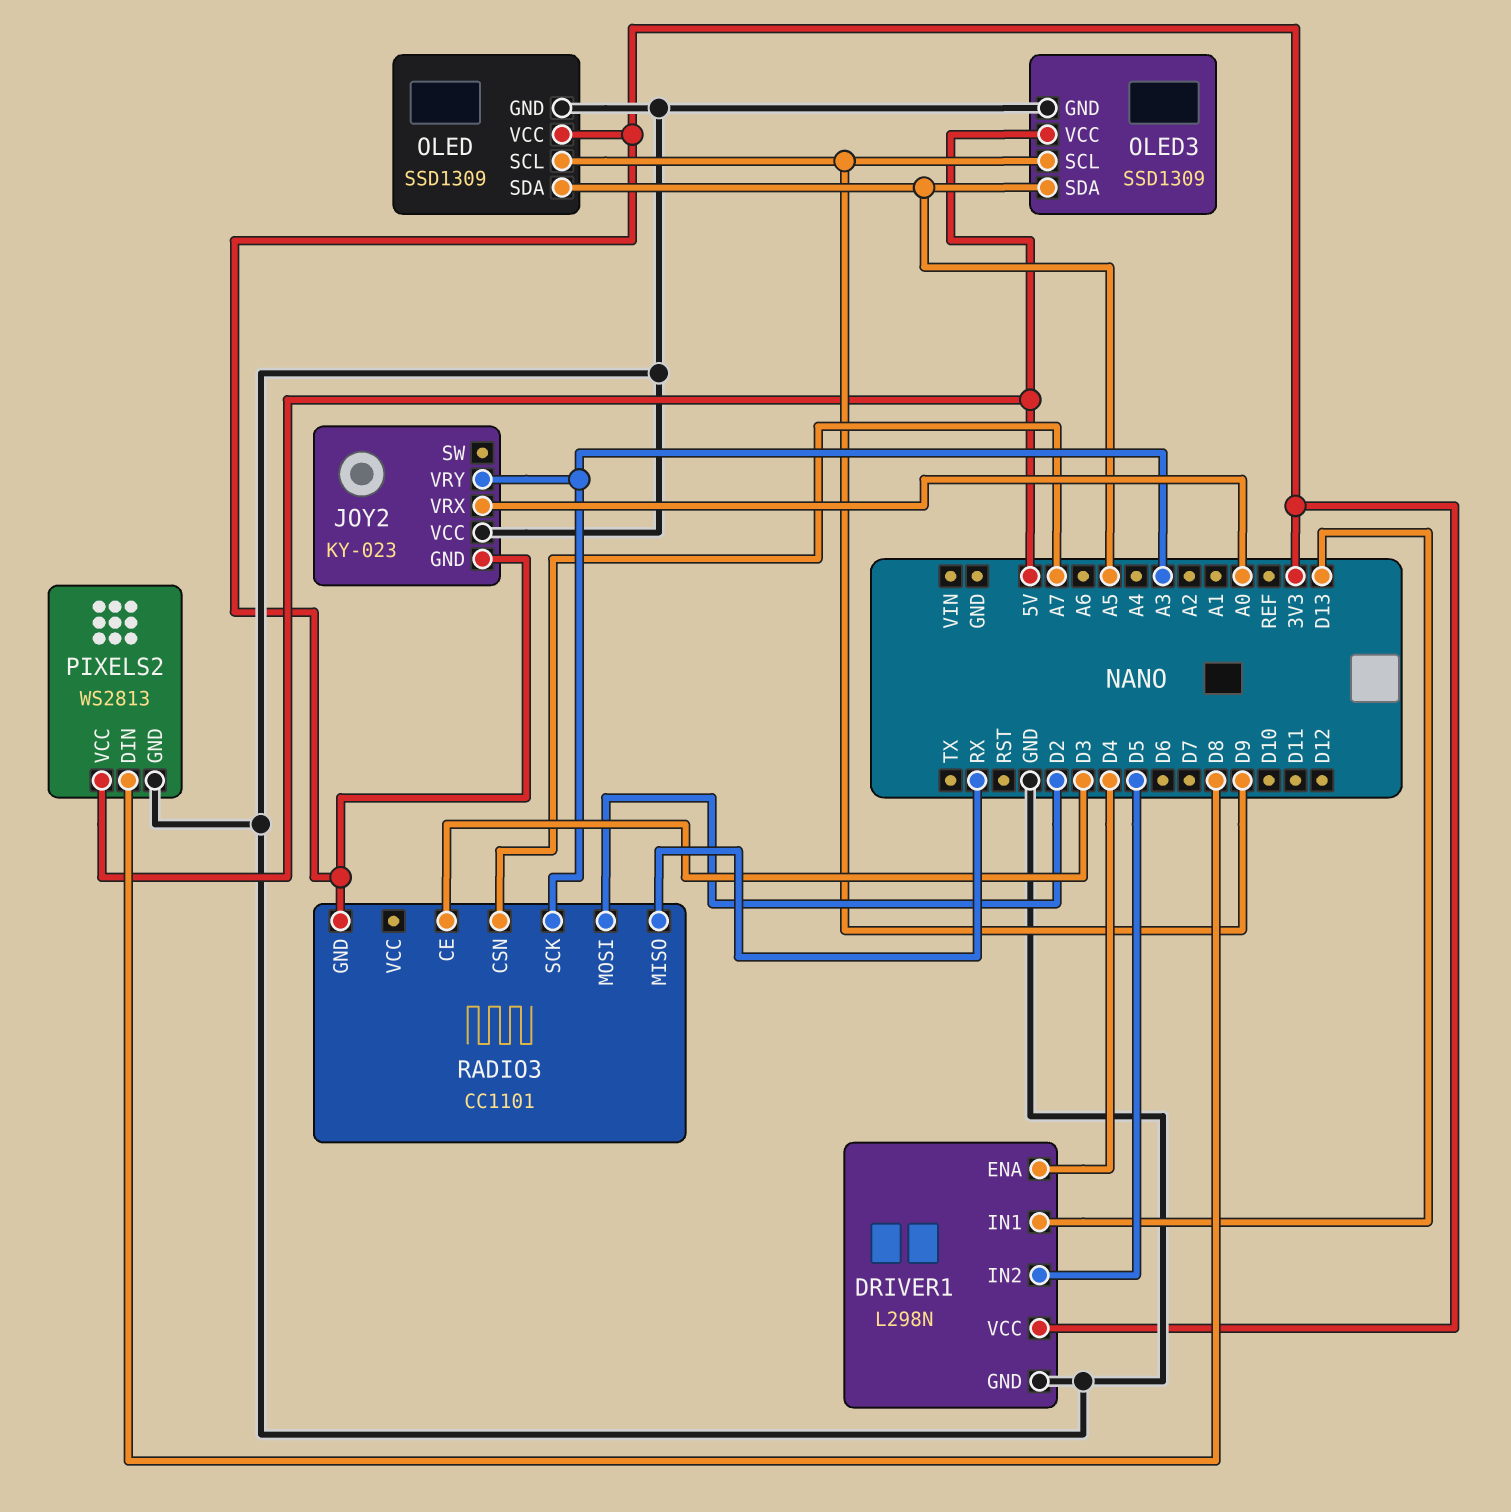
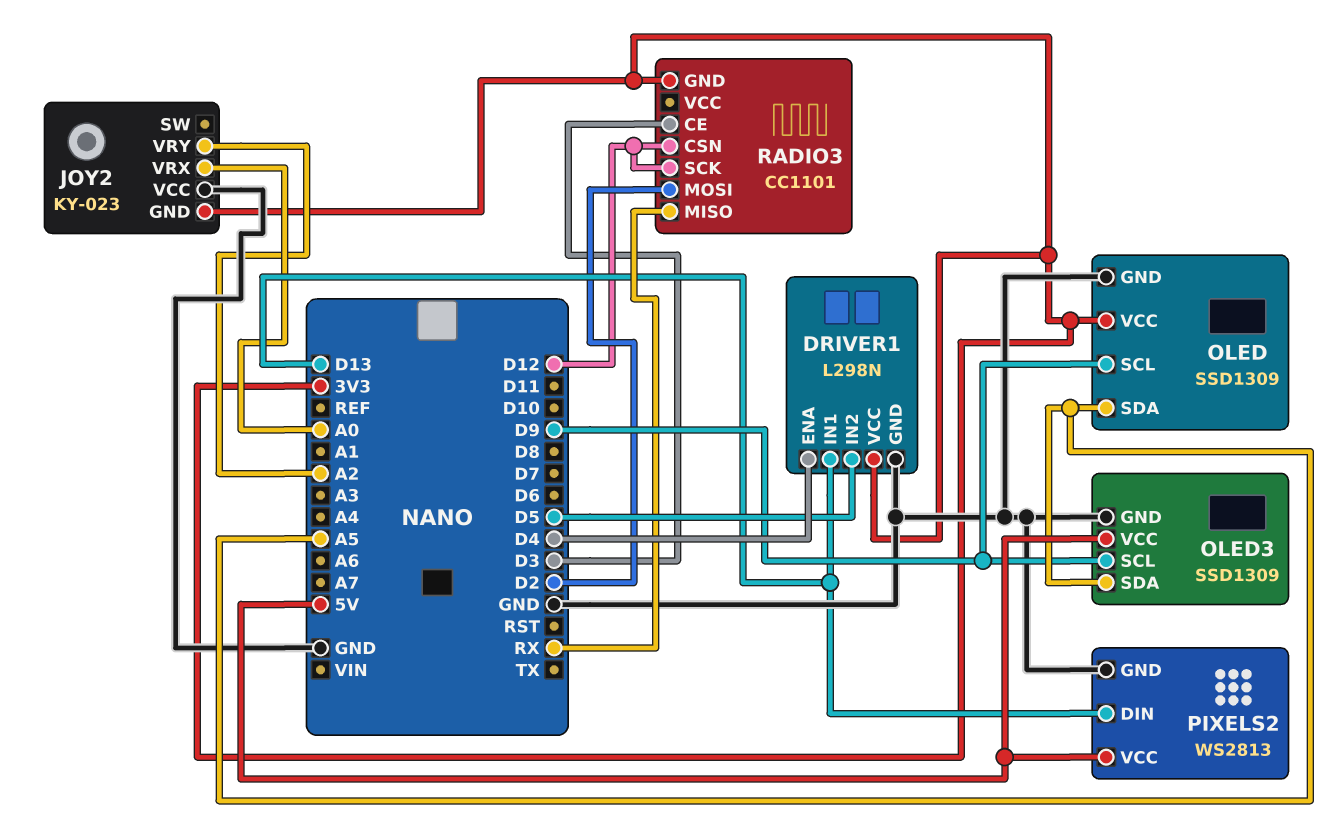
JOY2 pin VRY: A3 -> A2
PIXELS2 pin DIN: D8 -> D13
RADIO3 pin CSN: A7 -> D12
RADIO3 pin SCK: A3 -> D12

